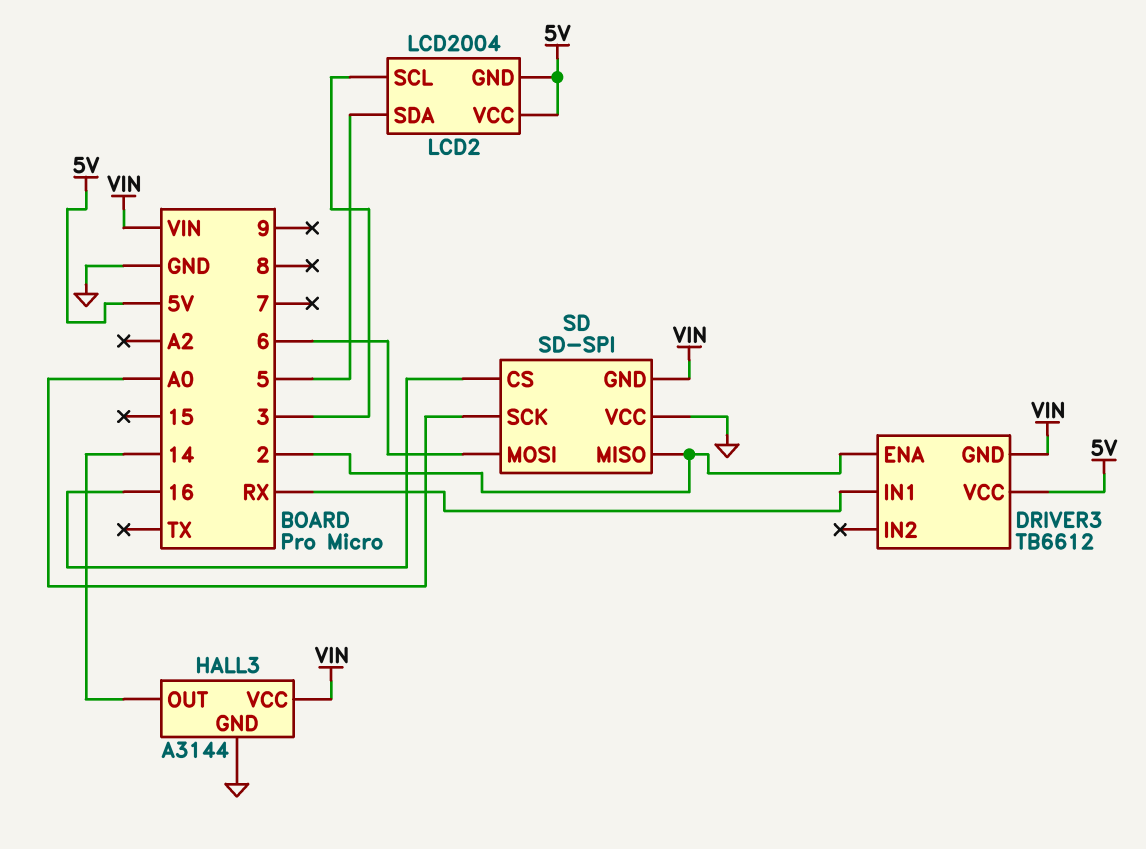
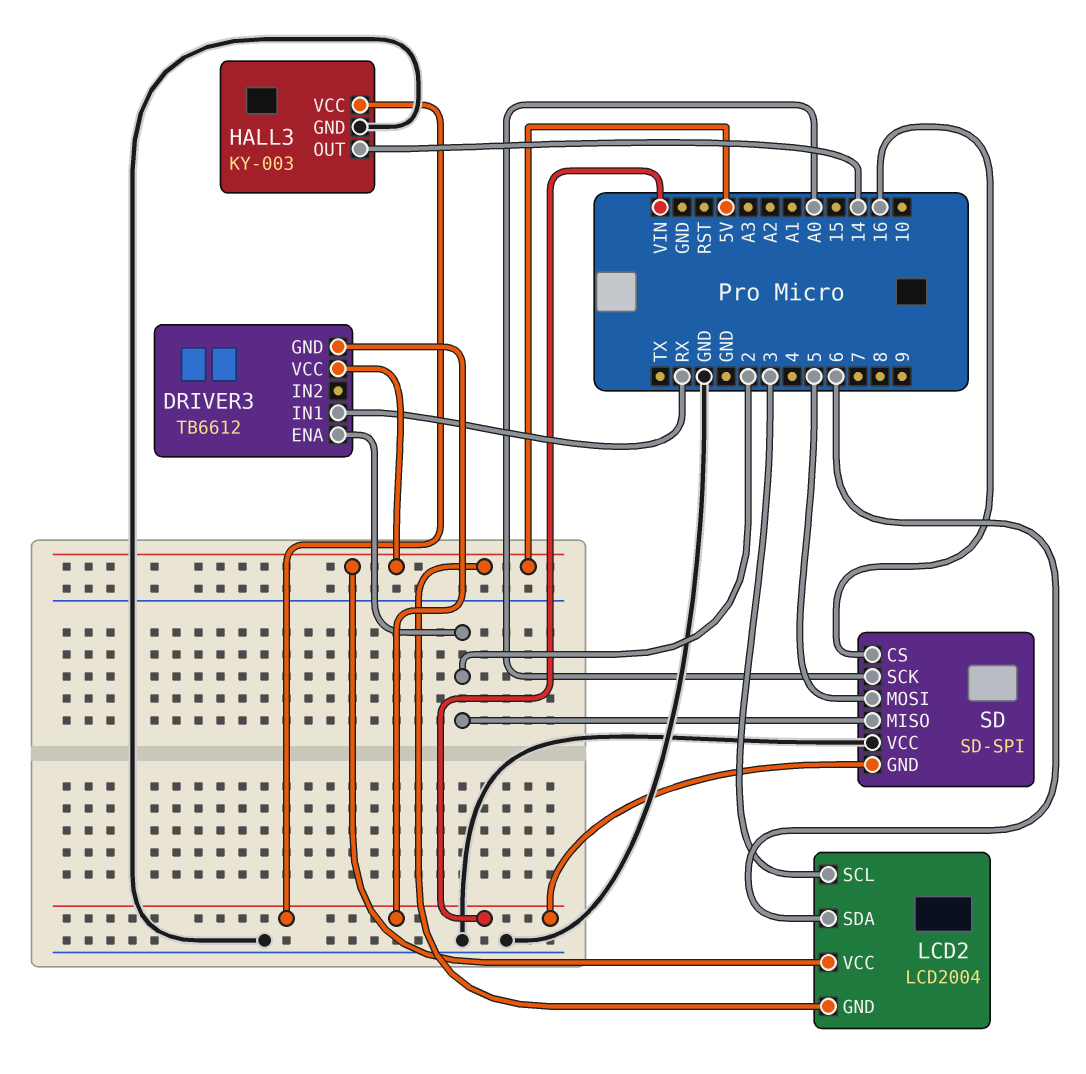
HALL3: A3144 -> KY-003
LCD2 pin SDA: 5 -> 6
SD pin MOSI: 6 -> 5

